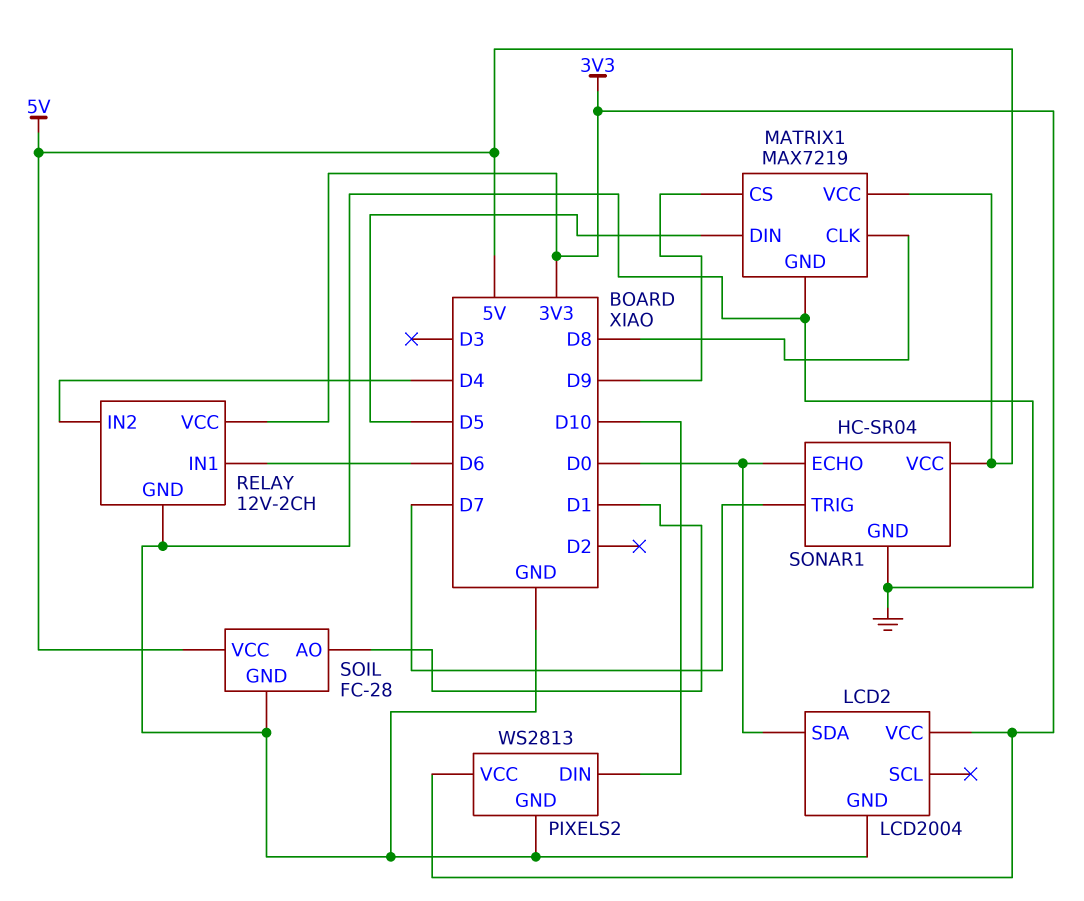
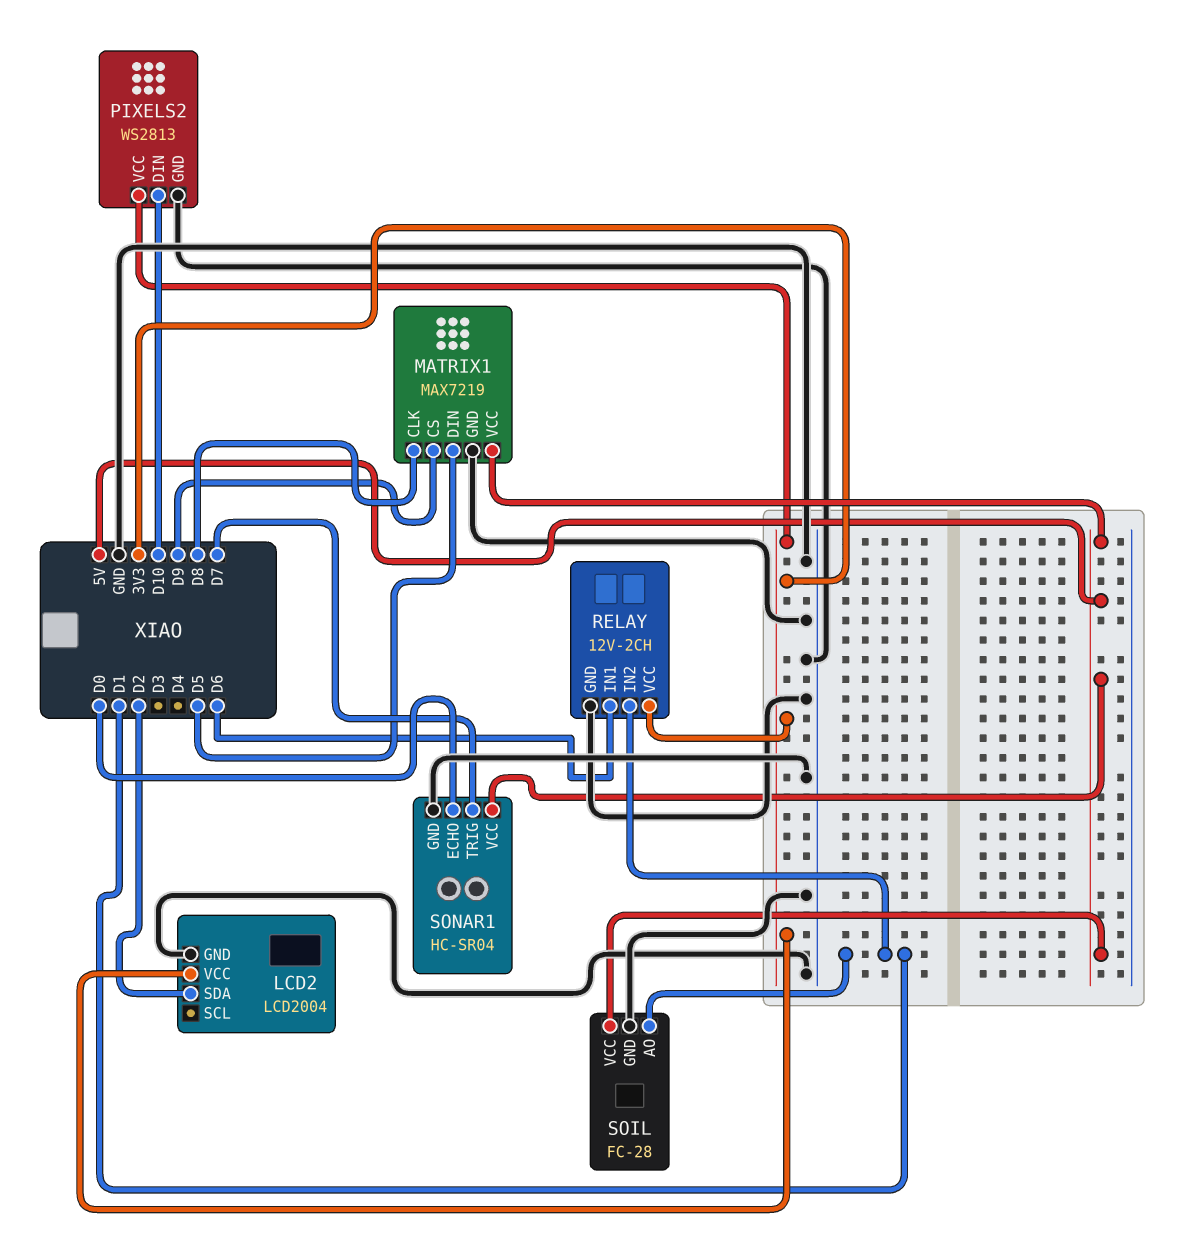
LCD2 pin SDA: D0 -> D2
RELAY pin IN2: D4 -> D1

